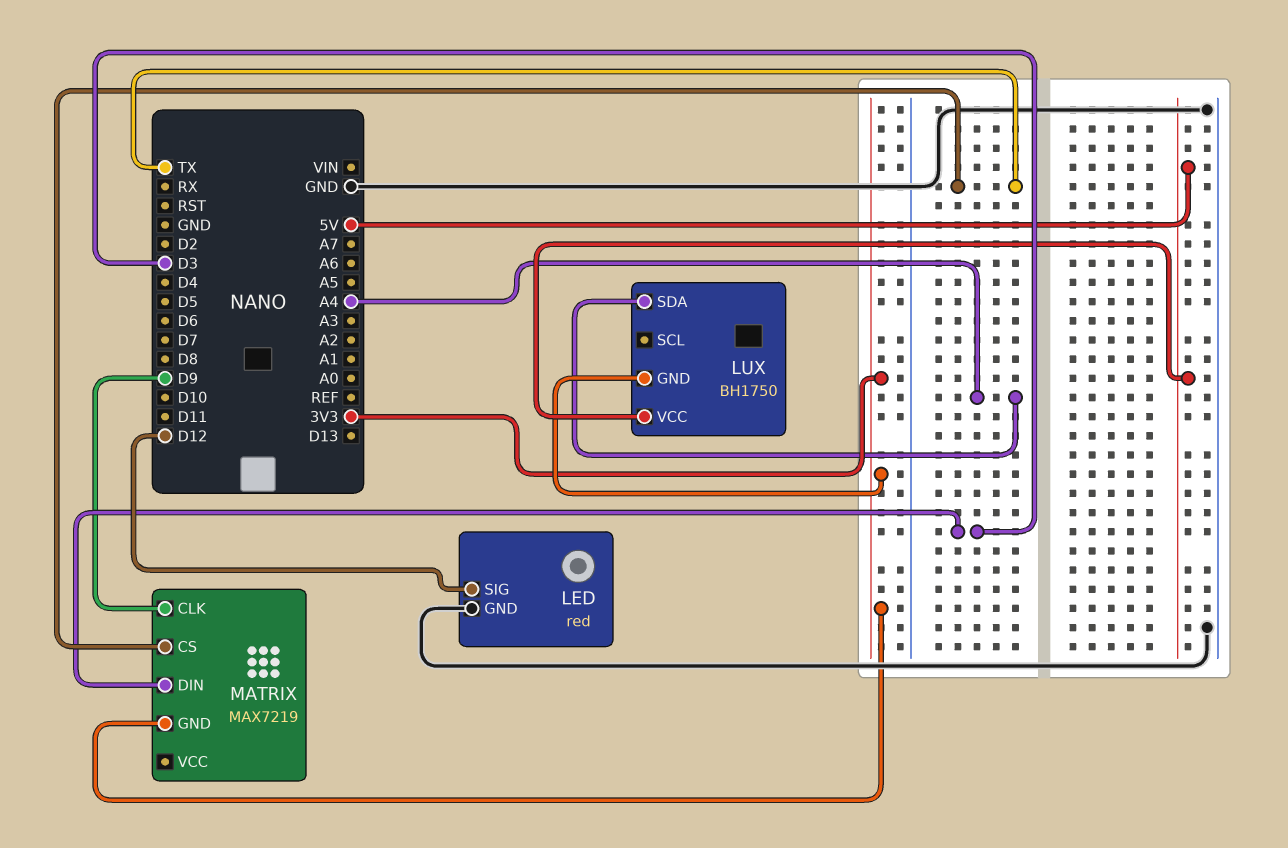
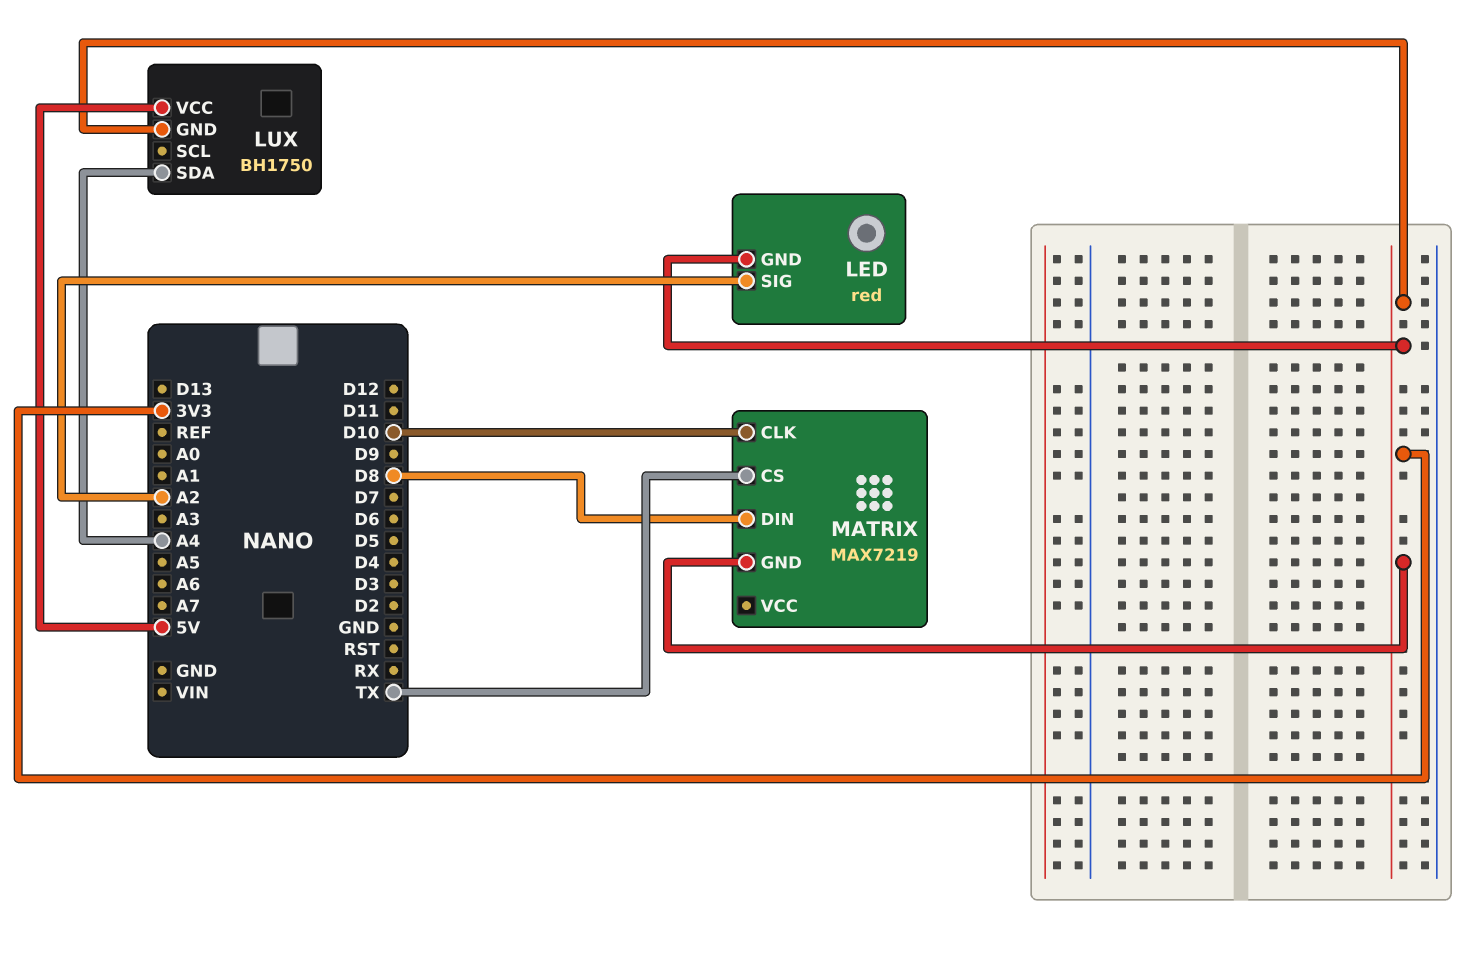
LED pin GND: GND -> 3V3
LED pin SIG: D12 -> A2
MATRIX pin CLK: D9 -> D10
MATRIX pin DIN: D3 -> D8

